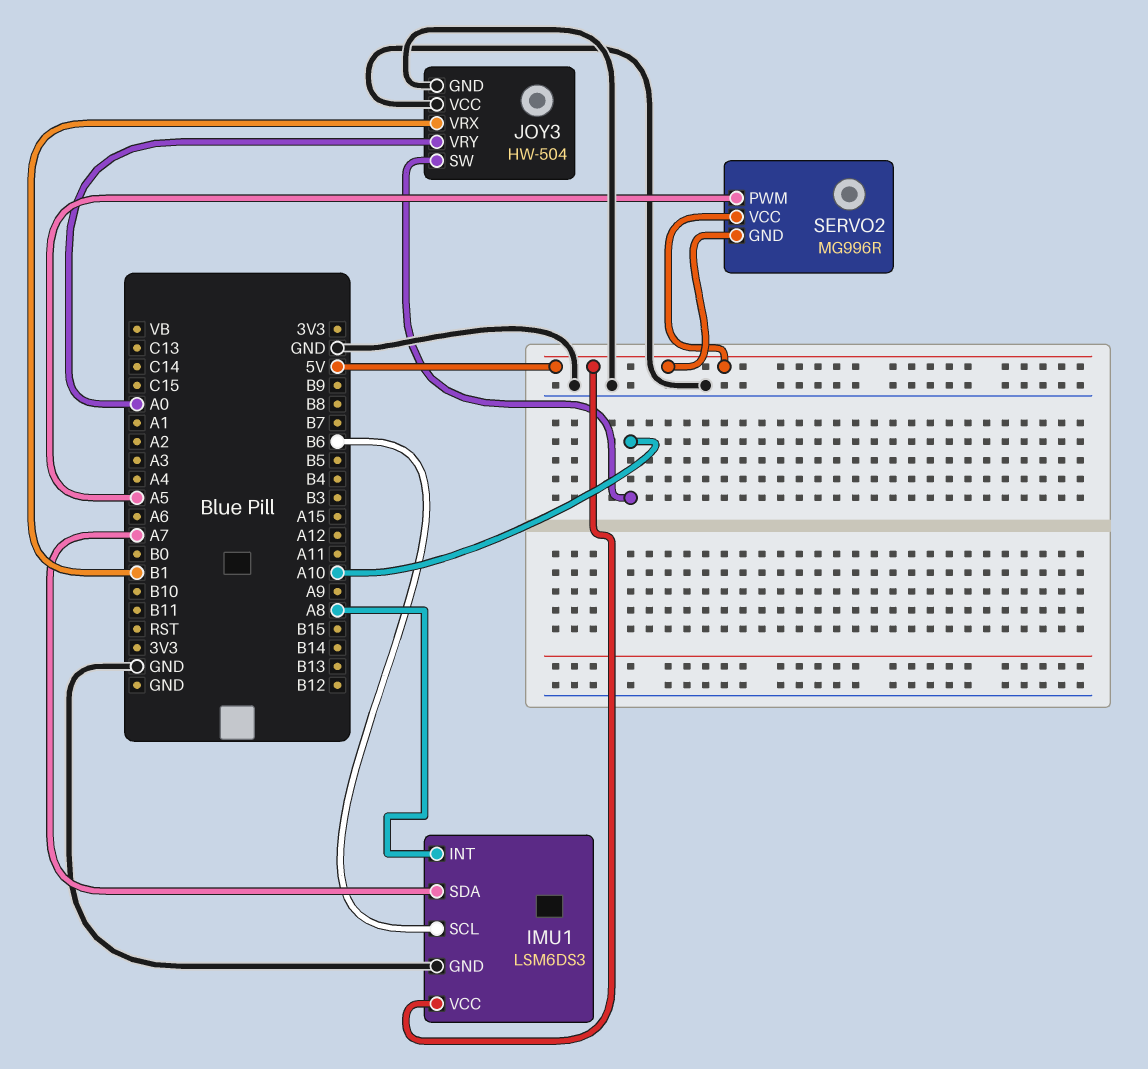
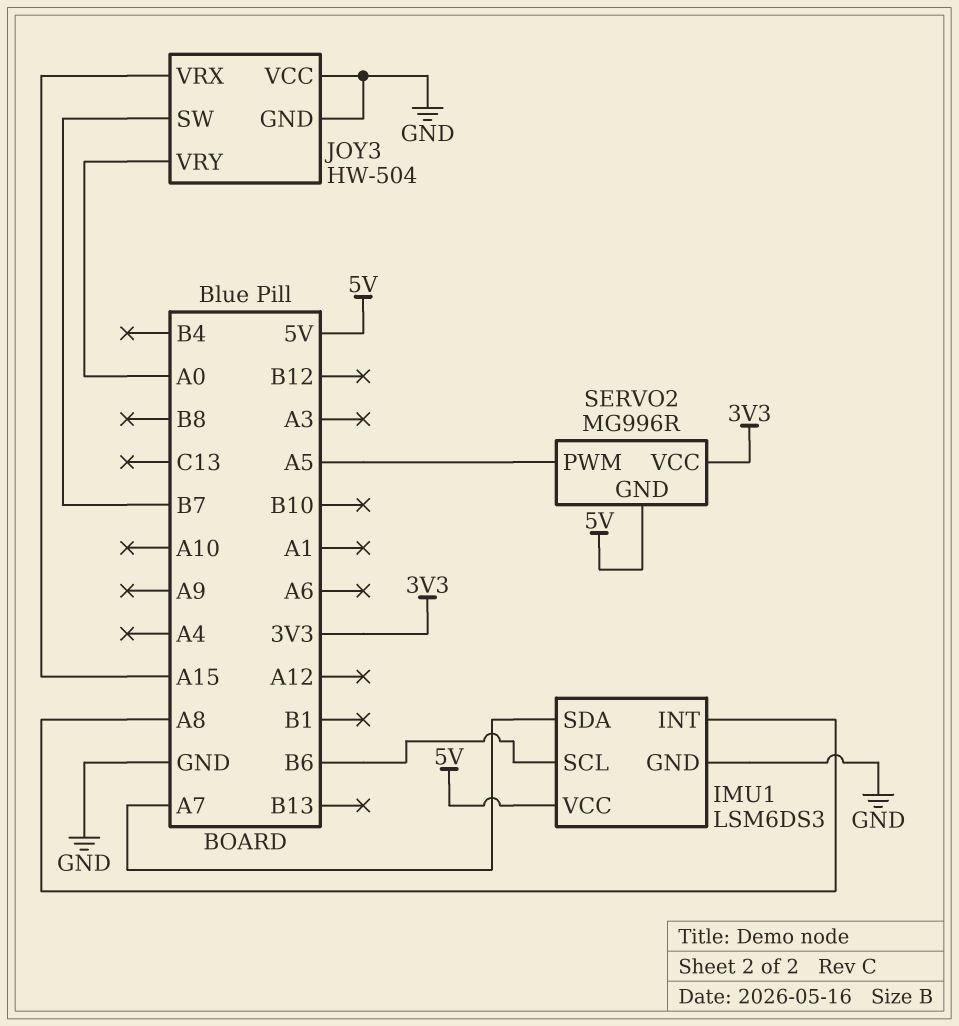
JOY3 pin SW: A10 -> B7
JOY3 pin VRX: B1 -> A15
SERVO2 pin VCC: 5V -> 3V3

